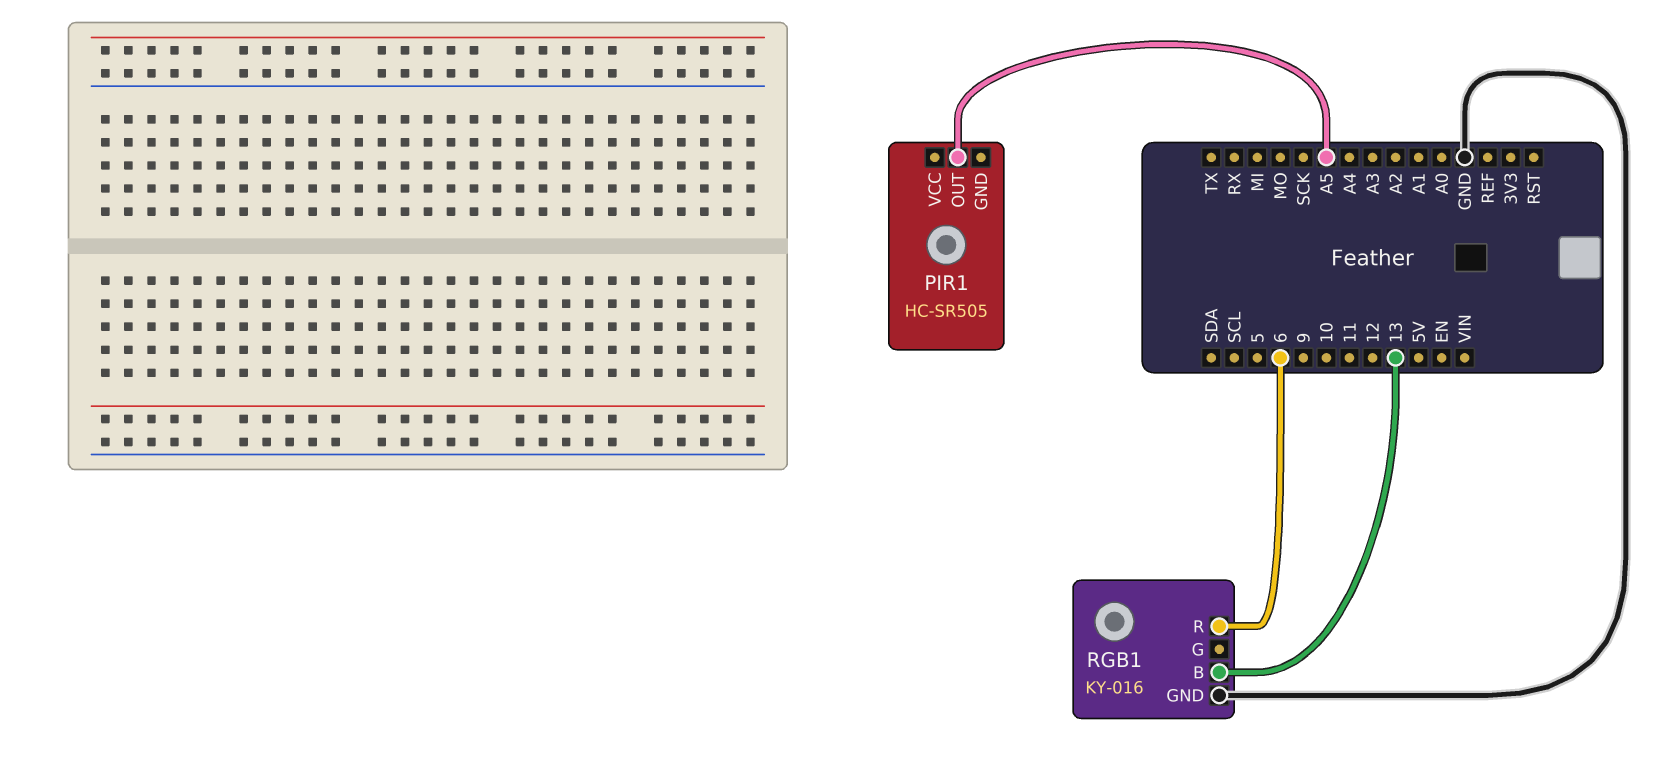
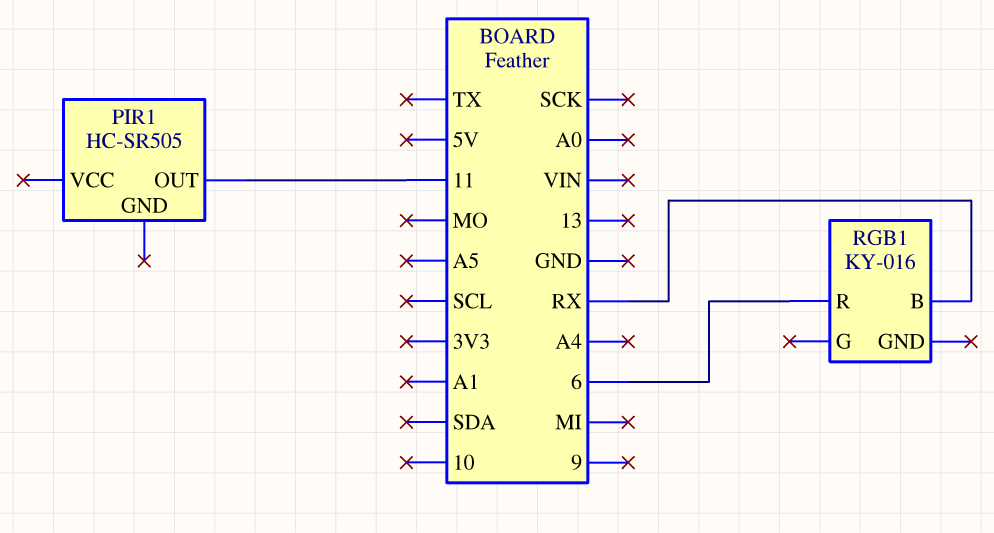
PIR1 pin OUT: A5 -> 11
RGB1 pin B: 13 -> RX
RGB1 pin GND: GND -> none

